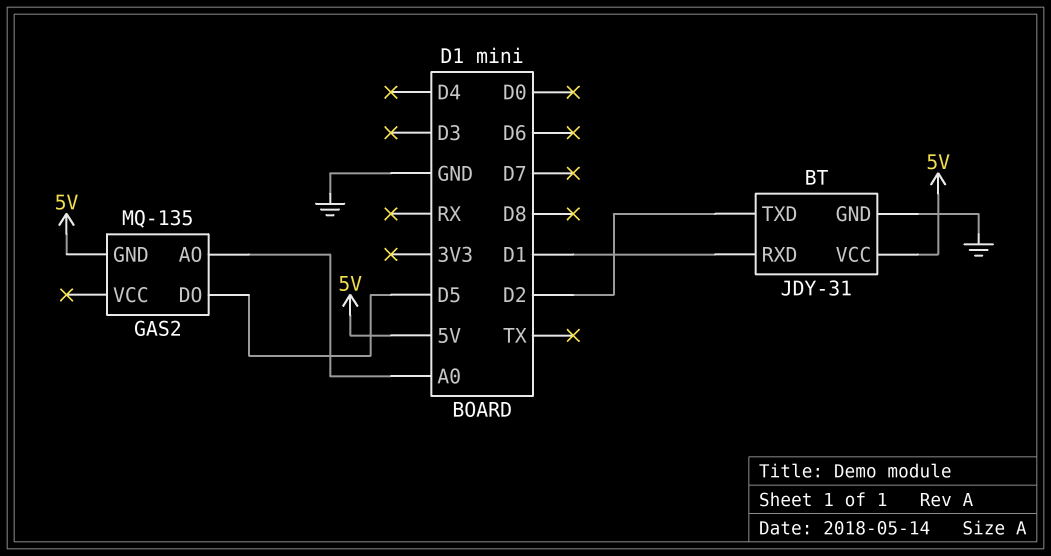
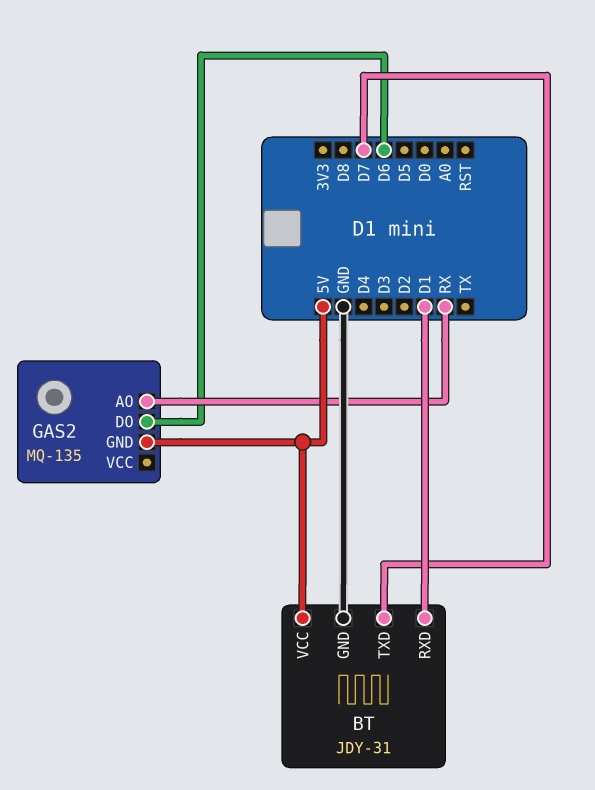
BT pin TXD: D2 -> D7
GAS2 pin AO: A0 -> RX
GAS2 pin DO: D5 -> D6

